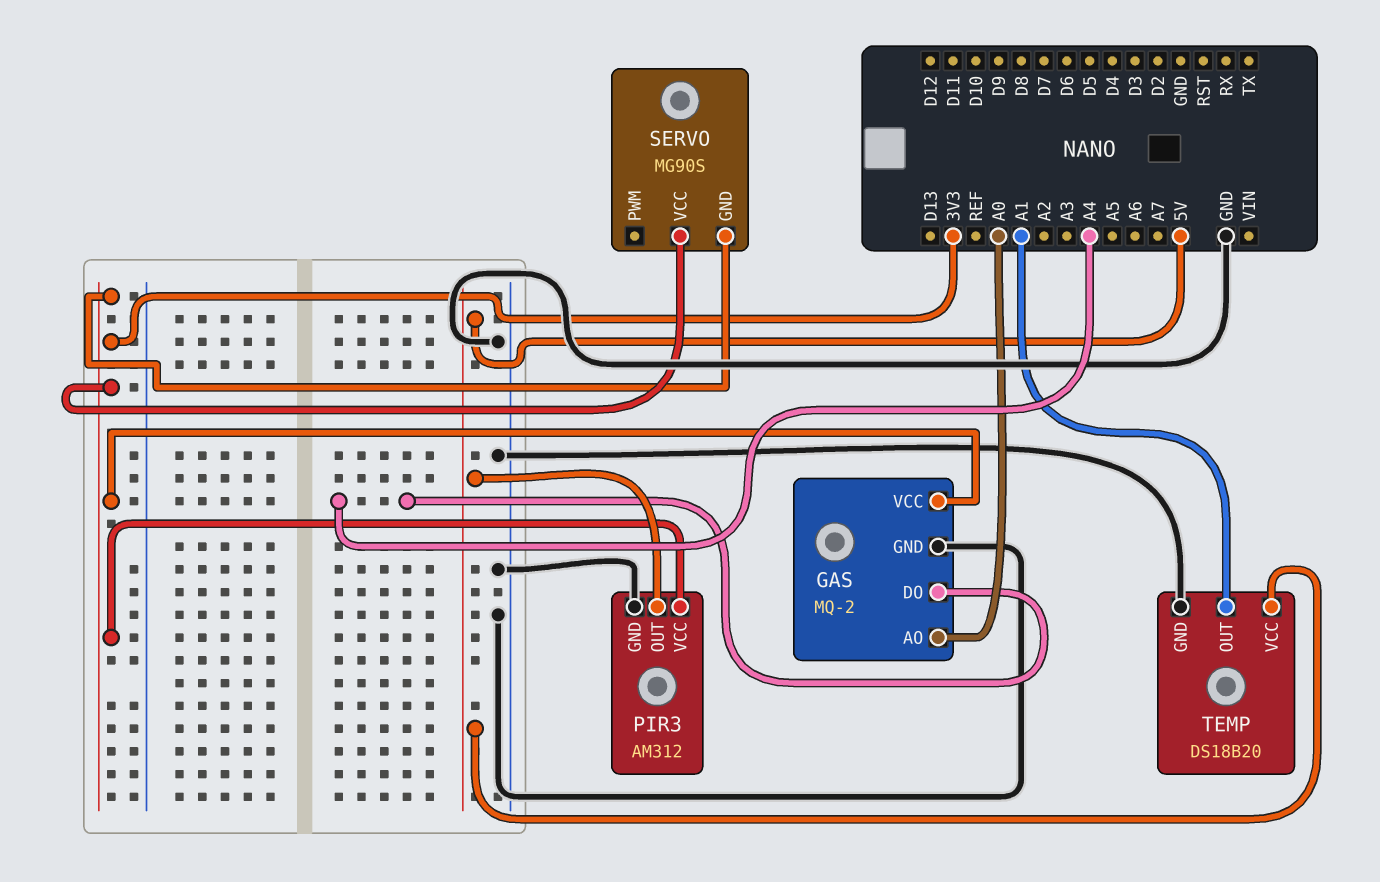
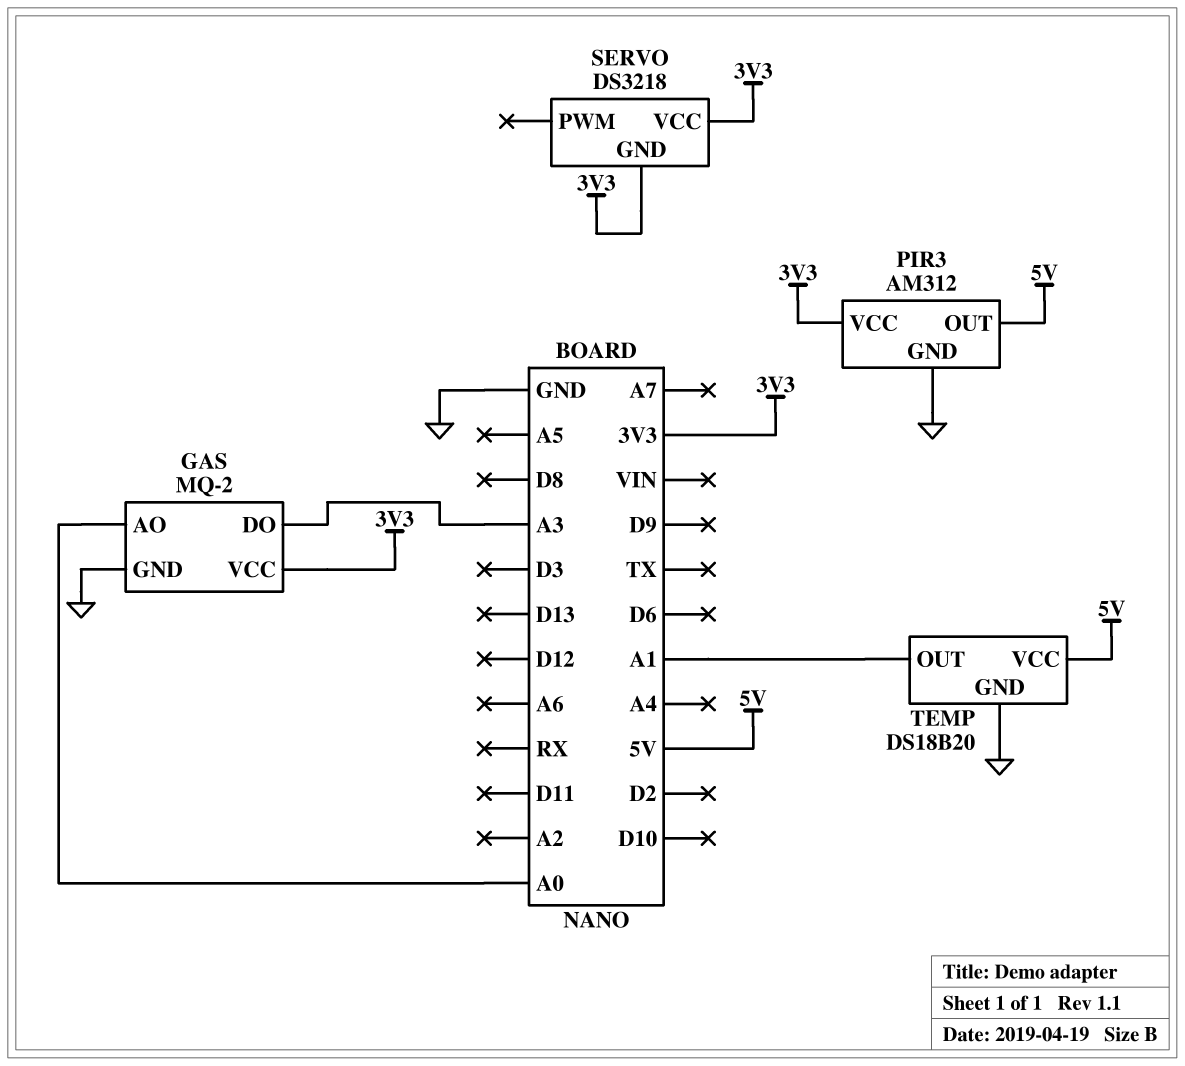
GAS pin DO: A4 -> A3
SERVO: MG90S -> DS3218

